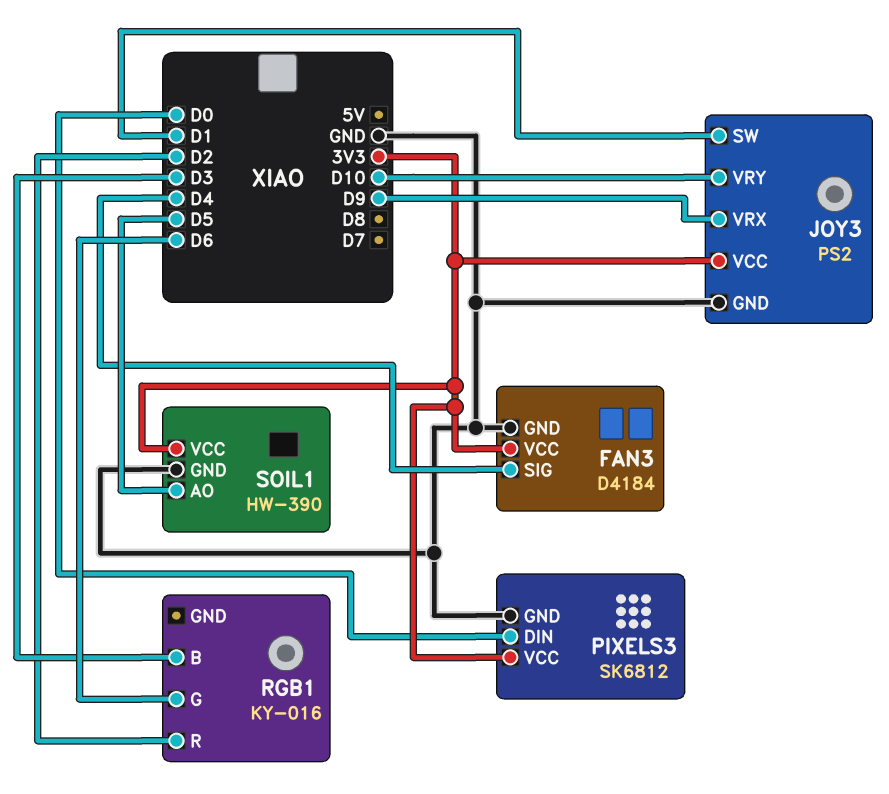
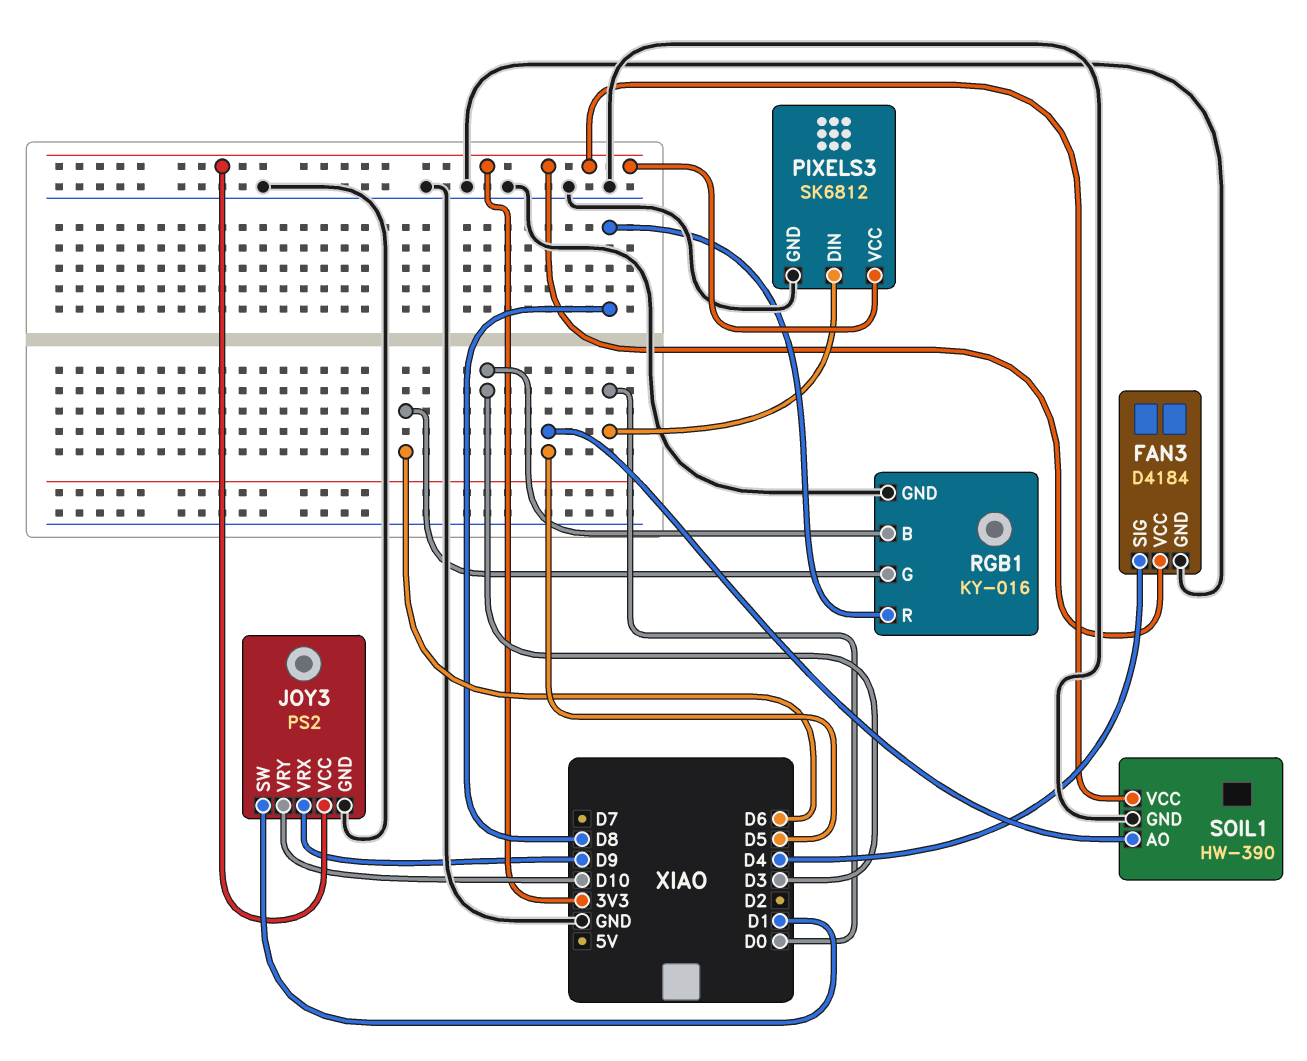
RGB1 pin GND: none -> GND
RGB1 pin R: D2 -> D8

